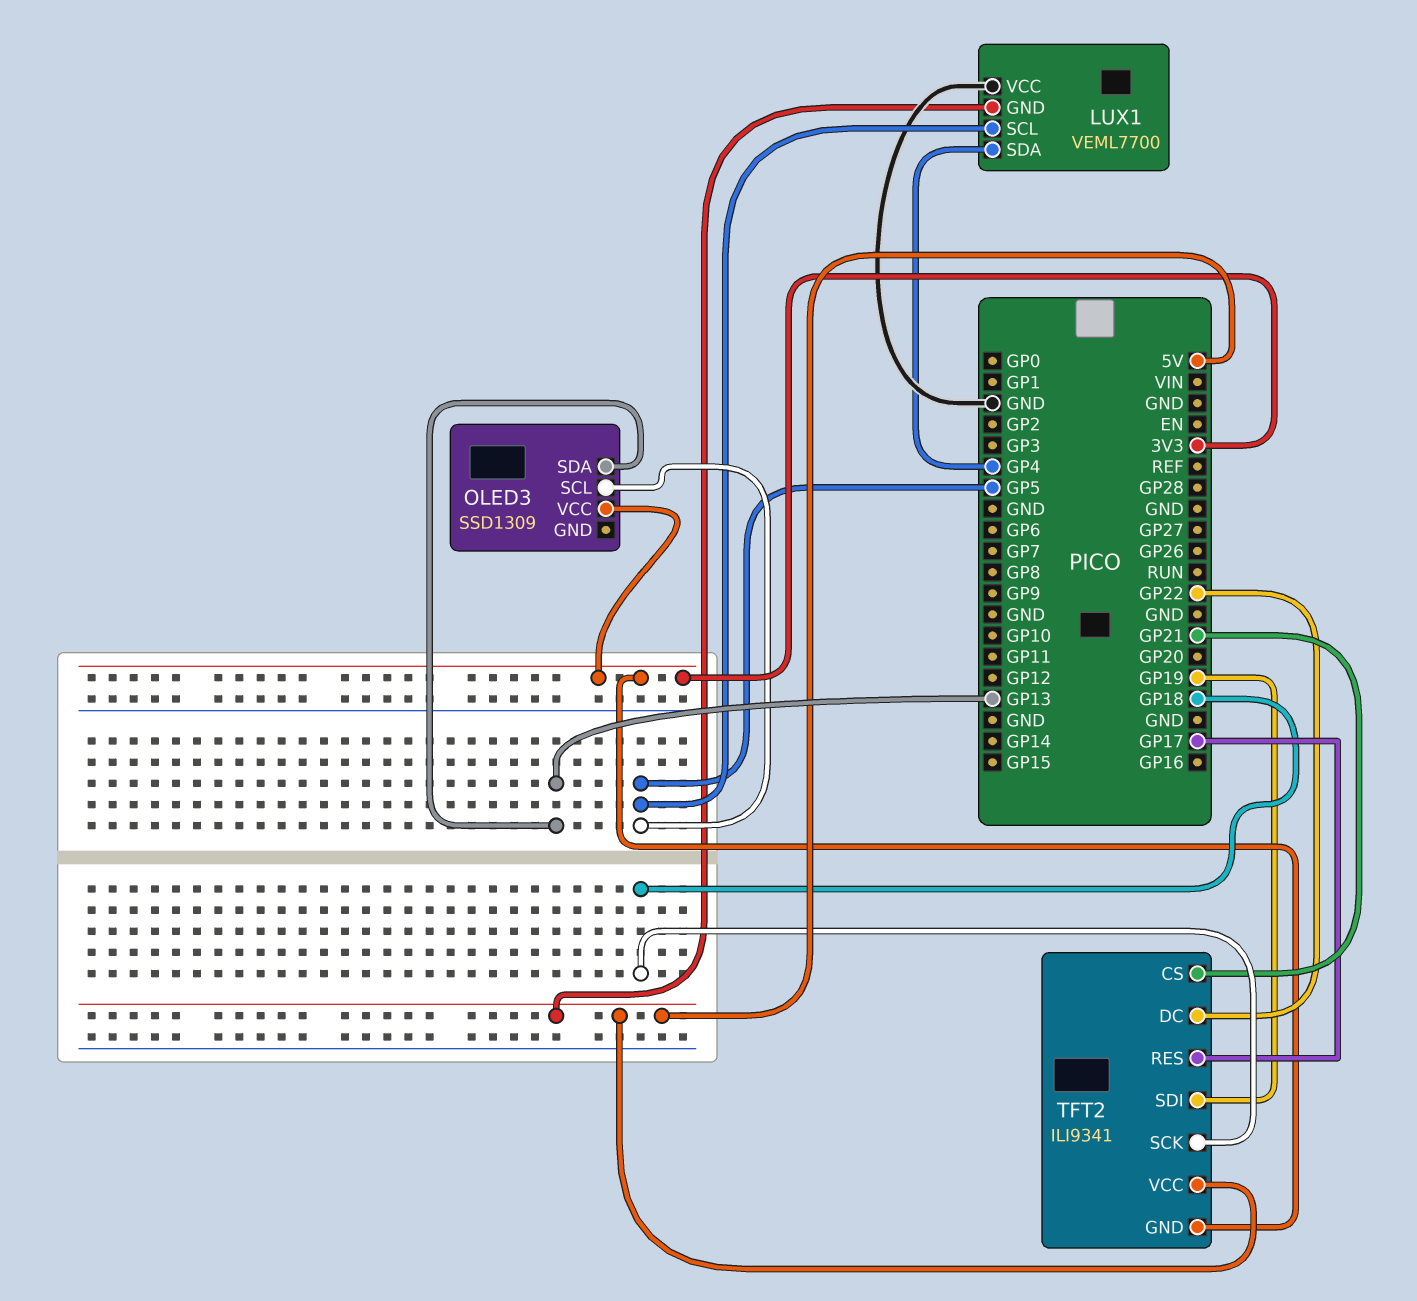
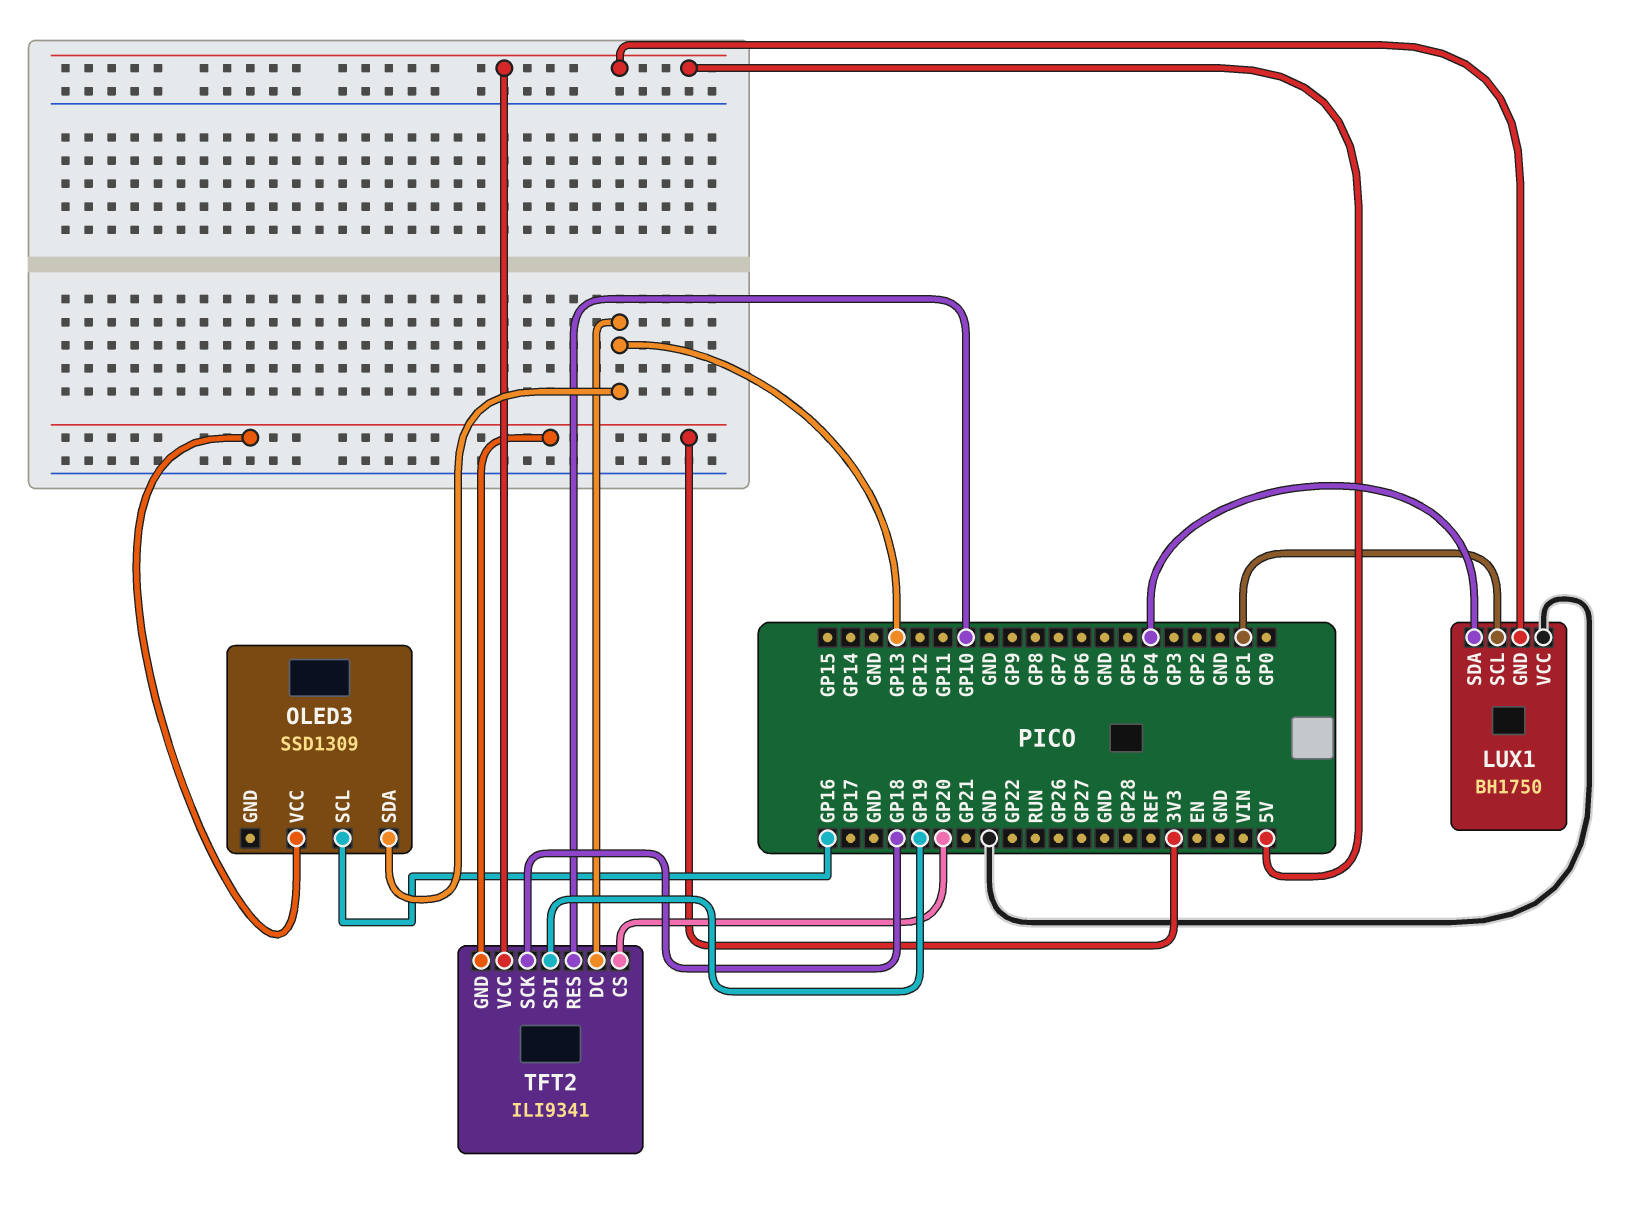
LUX1: VEML7700 -> BH1750
LUX1 pin SCL: GP5 -> GP1
OLED3 pin SCL: GP5 -> GP16
TFT2 pin CS: GP21 -> GP20
TFT2 pin DC: GP22 -> GP13
TFT2 pin RES: GP17 -> GP10

